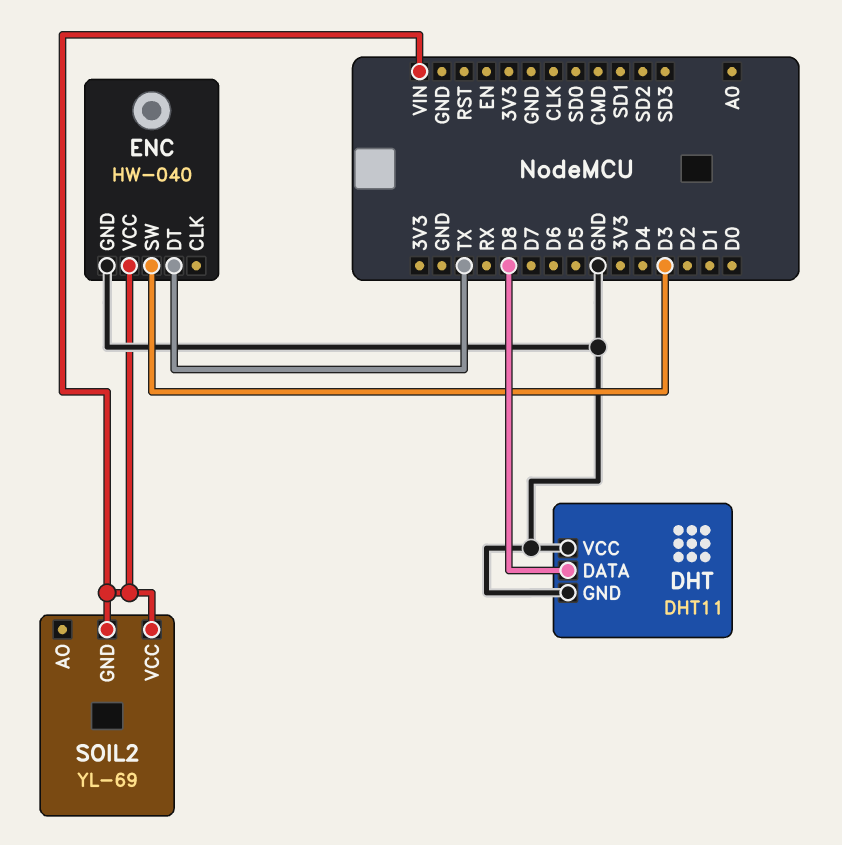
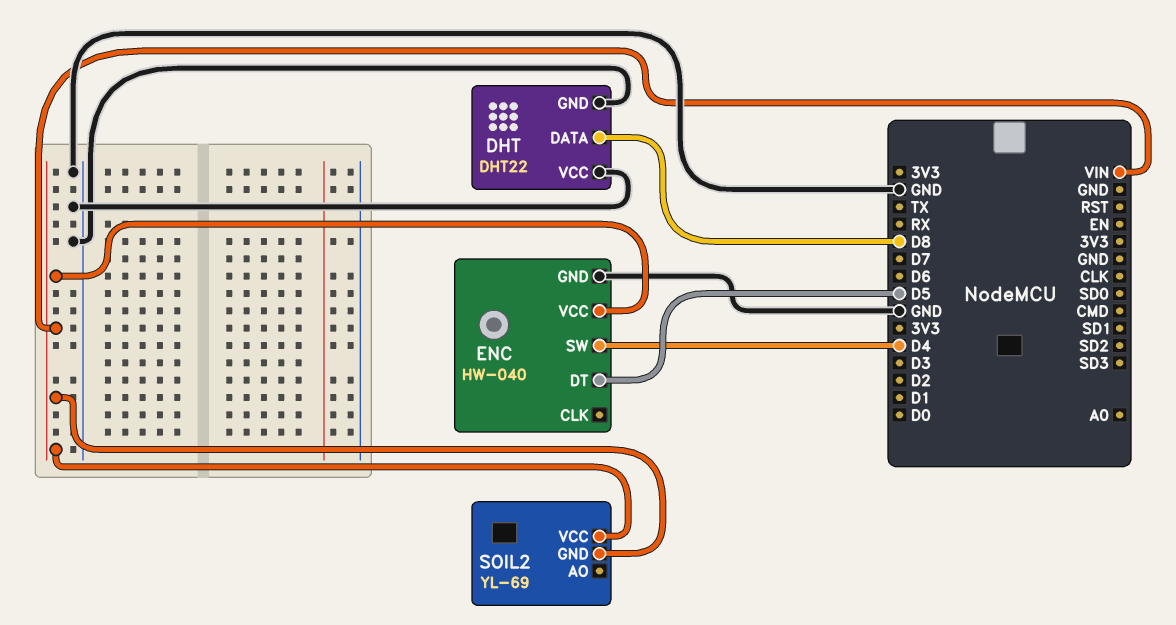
DHT: DHT11 -> DHT22
ENC pin DT: TX -> D5
ENC pin SW: D3 -> D4

